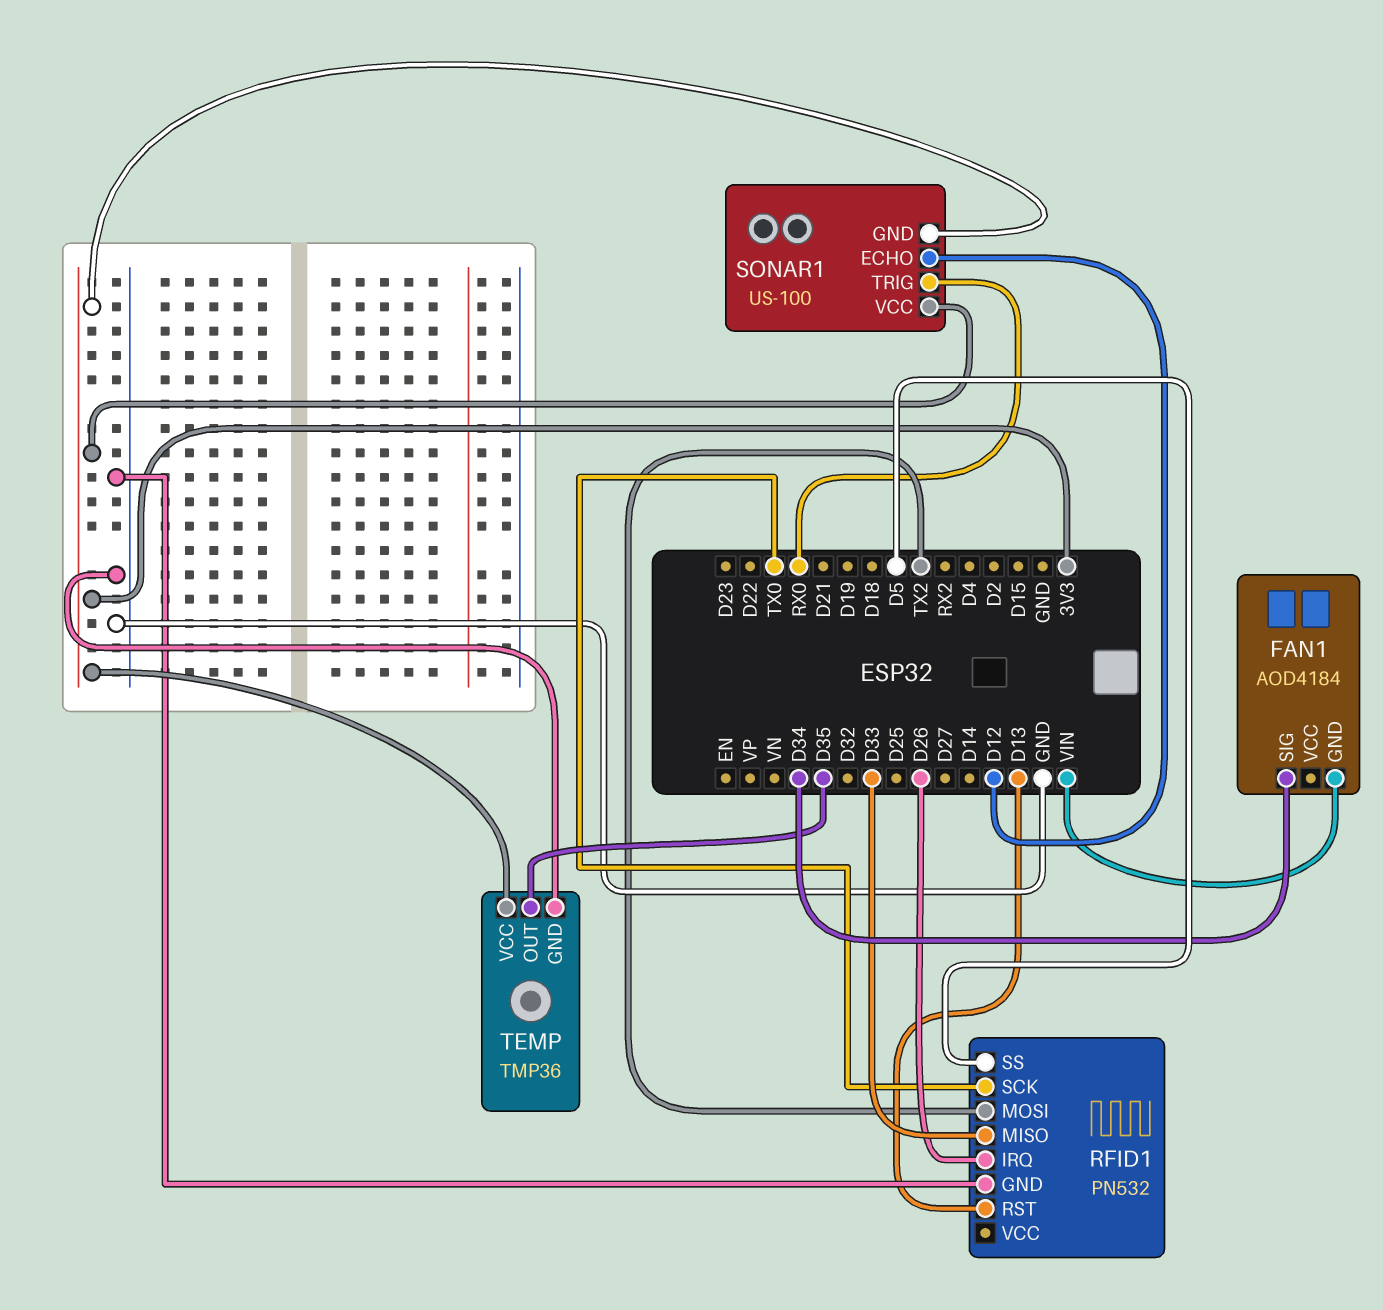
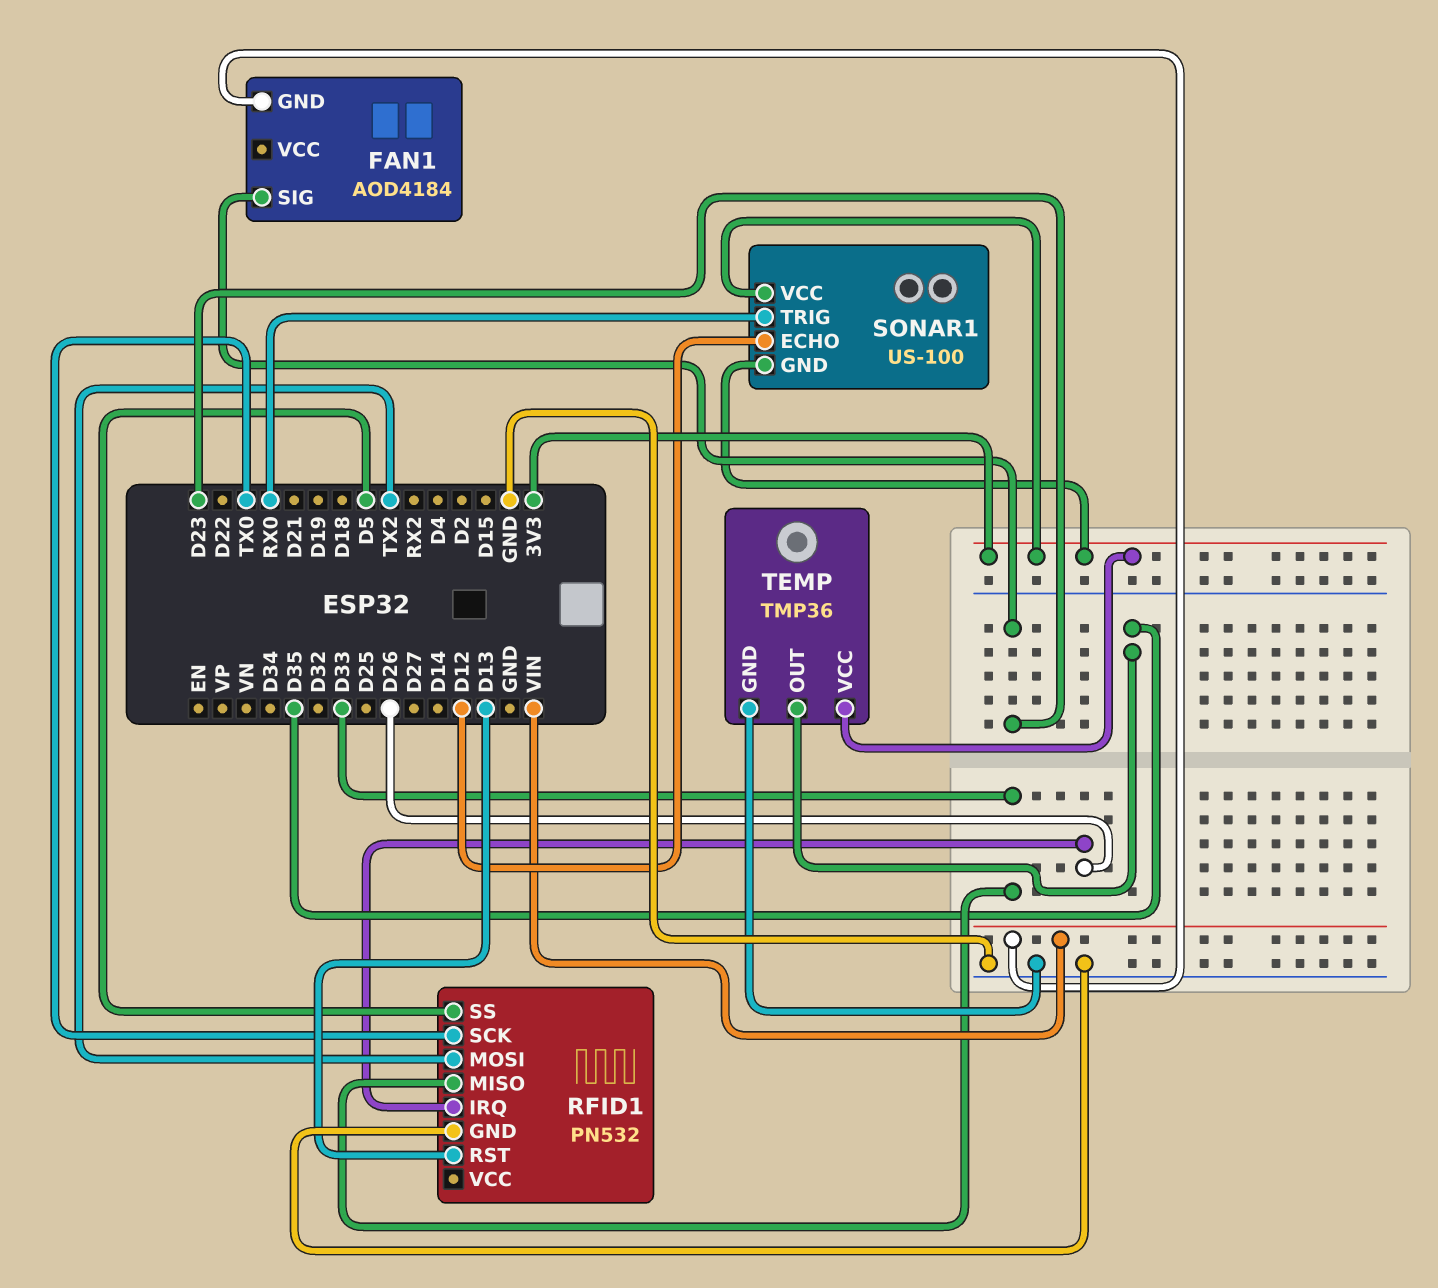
FAN1 pin SIG: D34 -> D23

